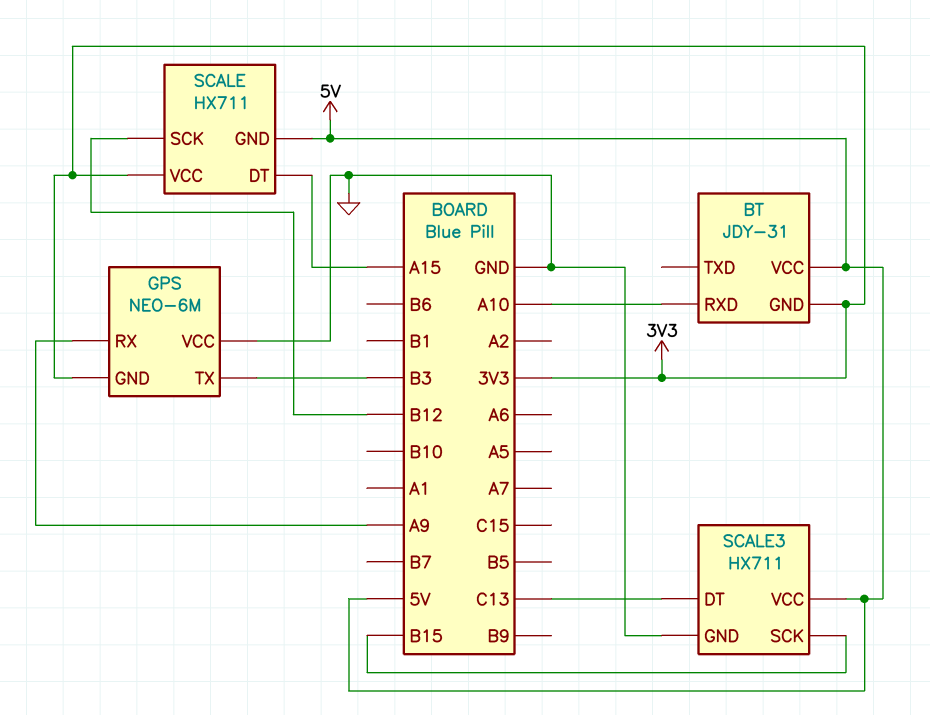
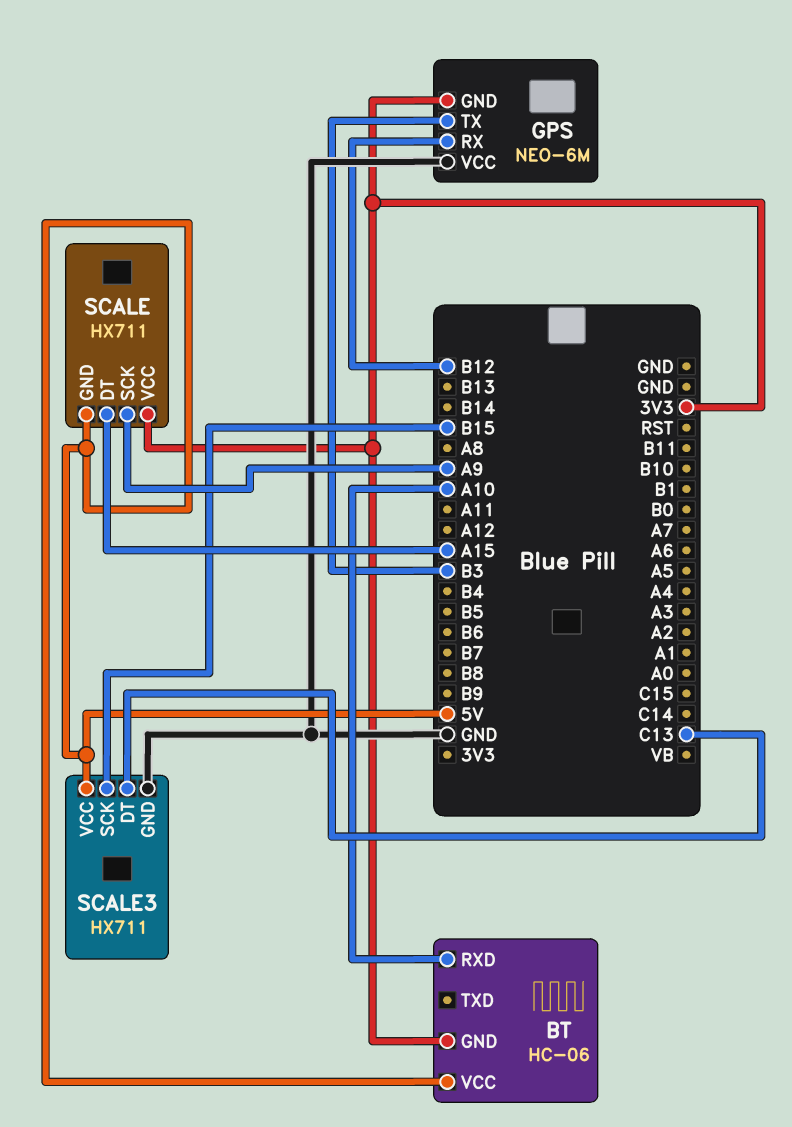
BT: JDY-31 -> HC-06
GPS pin RX: A9 -> B12
SCALE pin SCK: B12 -> A9

